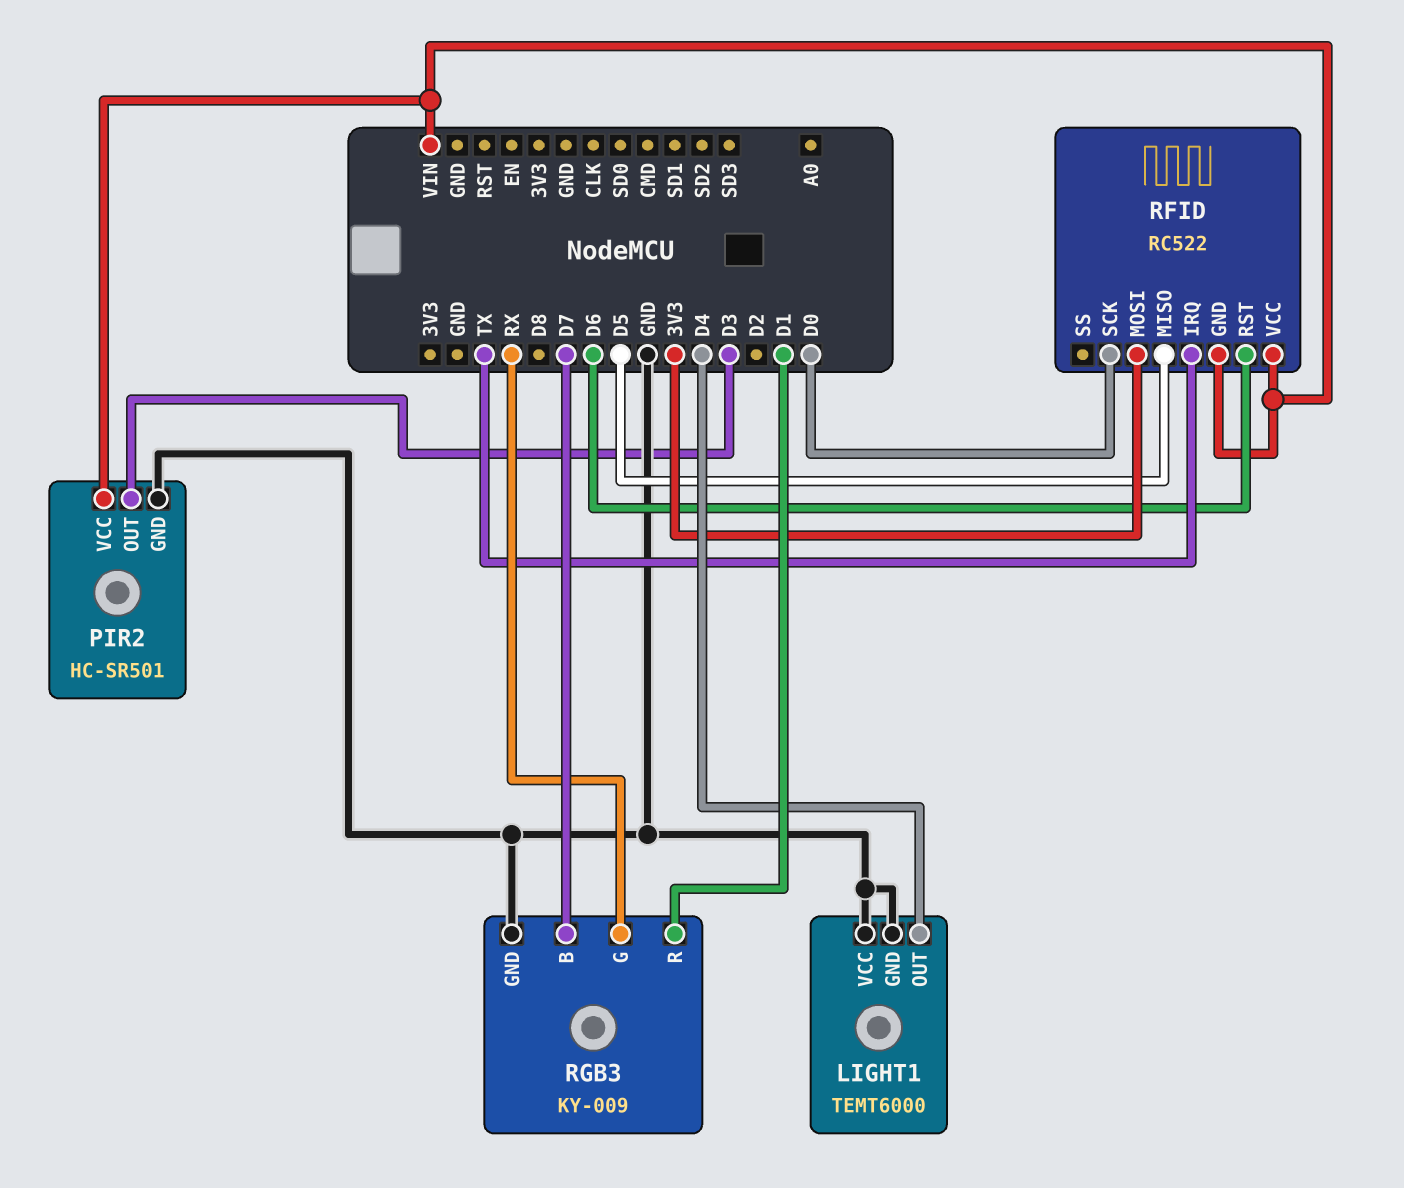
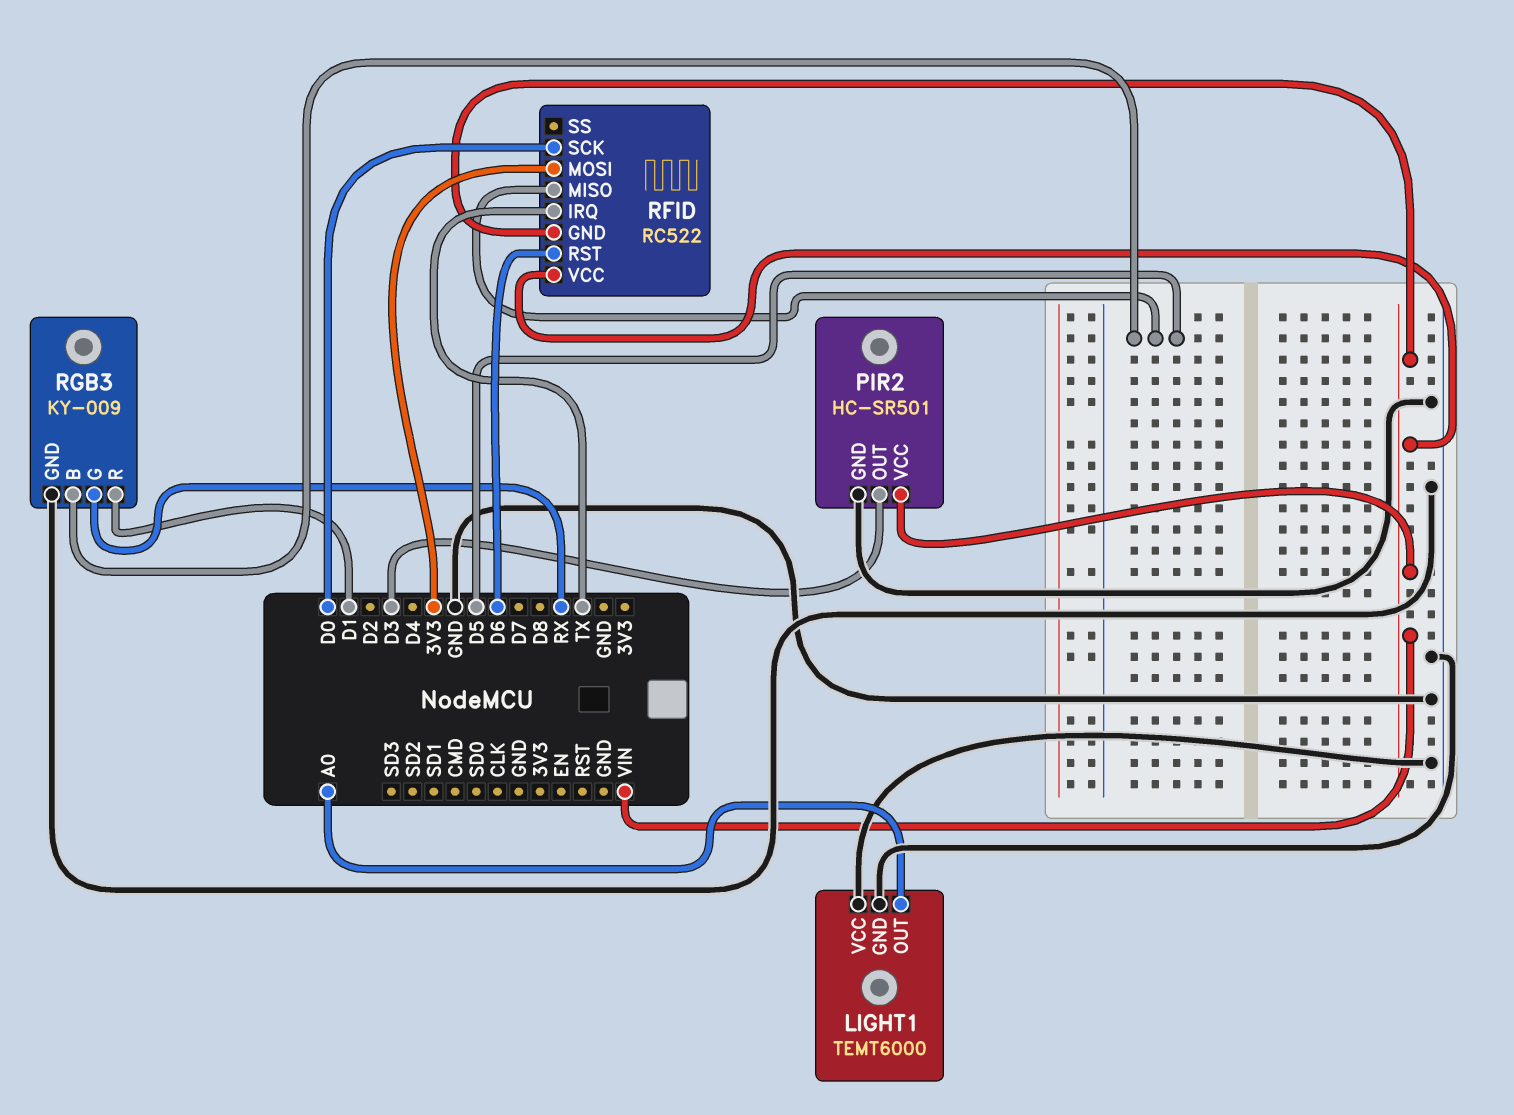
LIGHT1 pin OUT: D4 -> A0
RGB3 pin B: D7 -> D5

